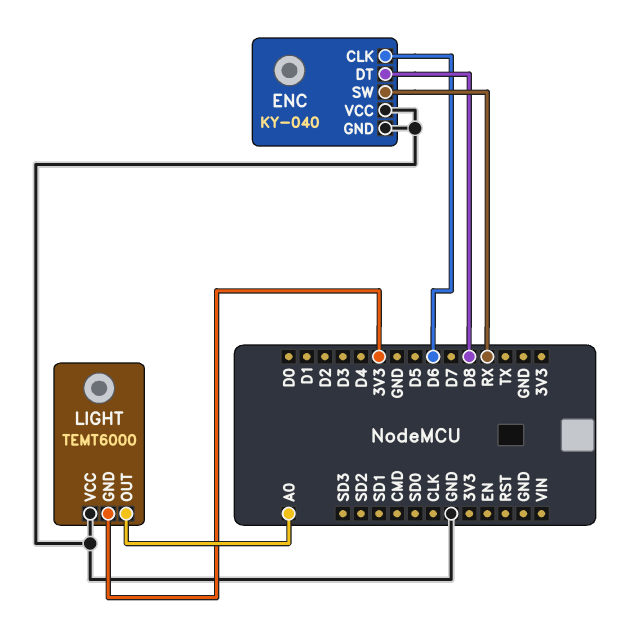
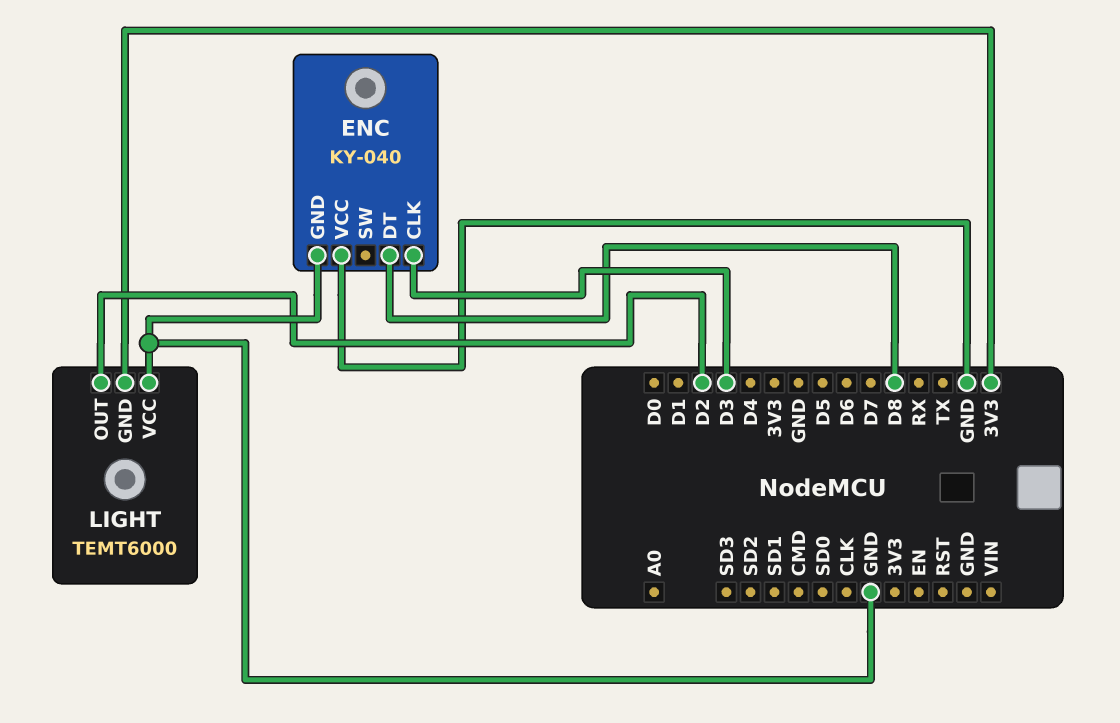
ENC pin CLK: D6 -> D3
ENC pin SW: RX -> none
LIGHT pin OUT: A0 -> D2

